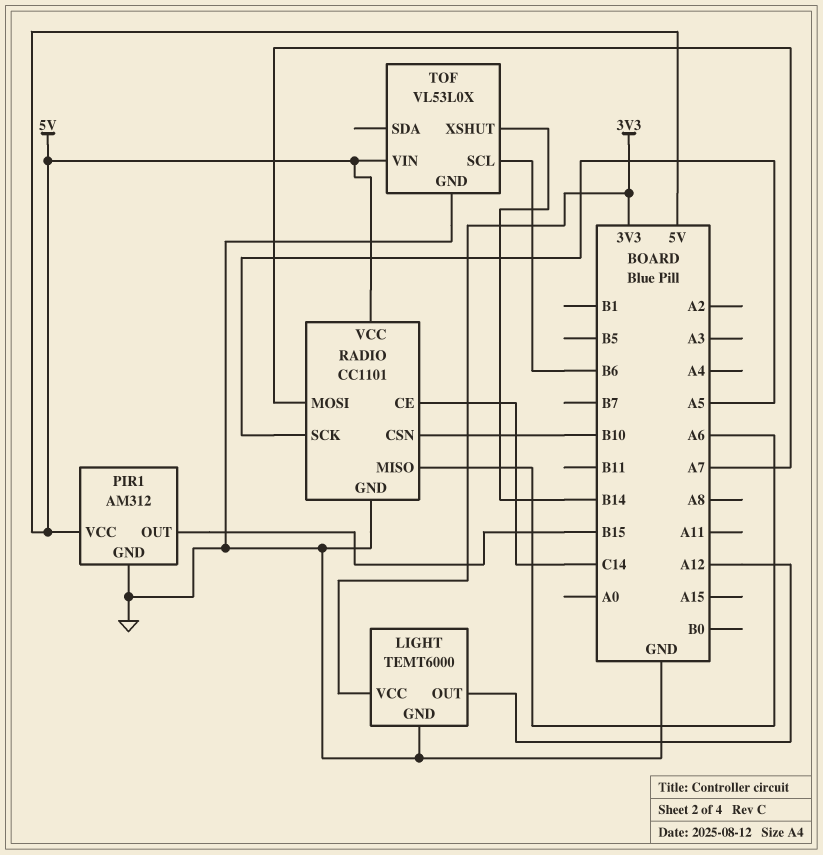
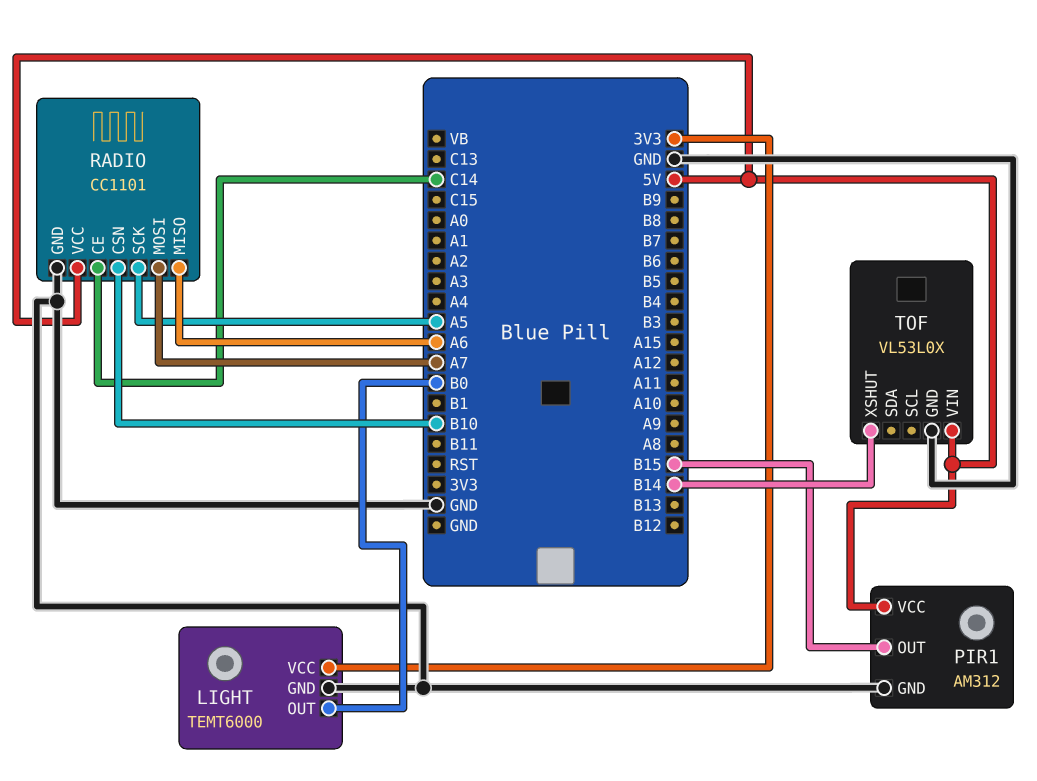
LIGHT pin OUT: A12 -> B0
TOF pin SCL: B6 -> none

